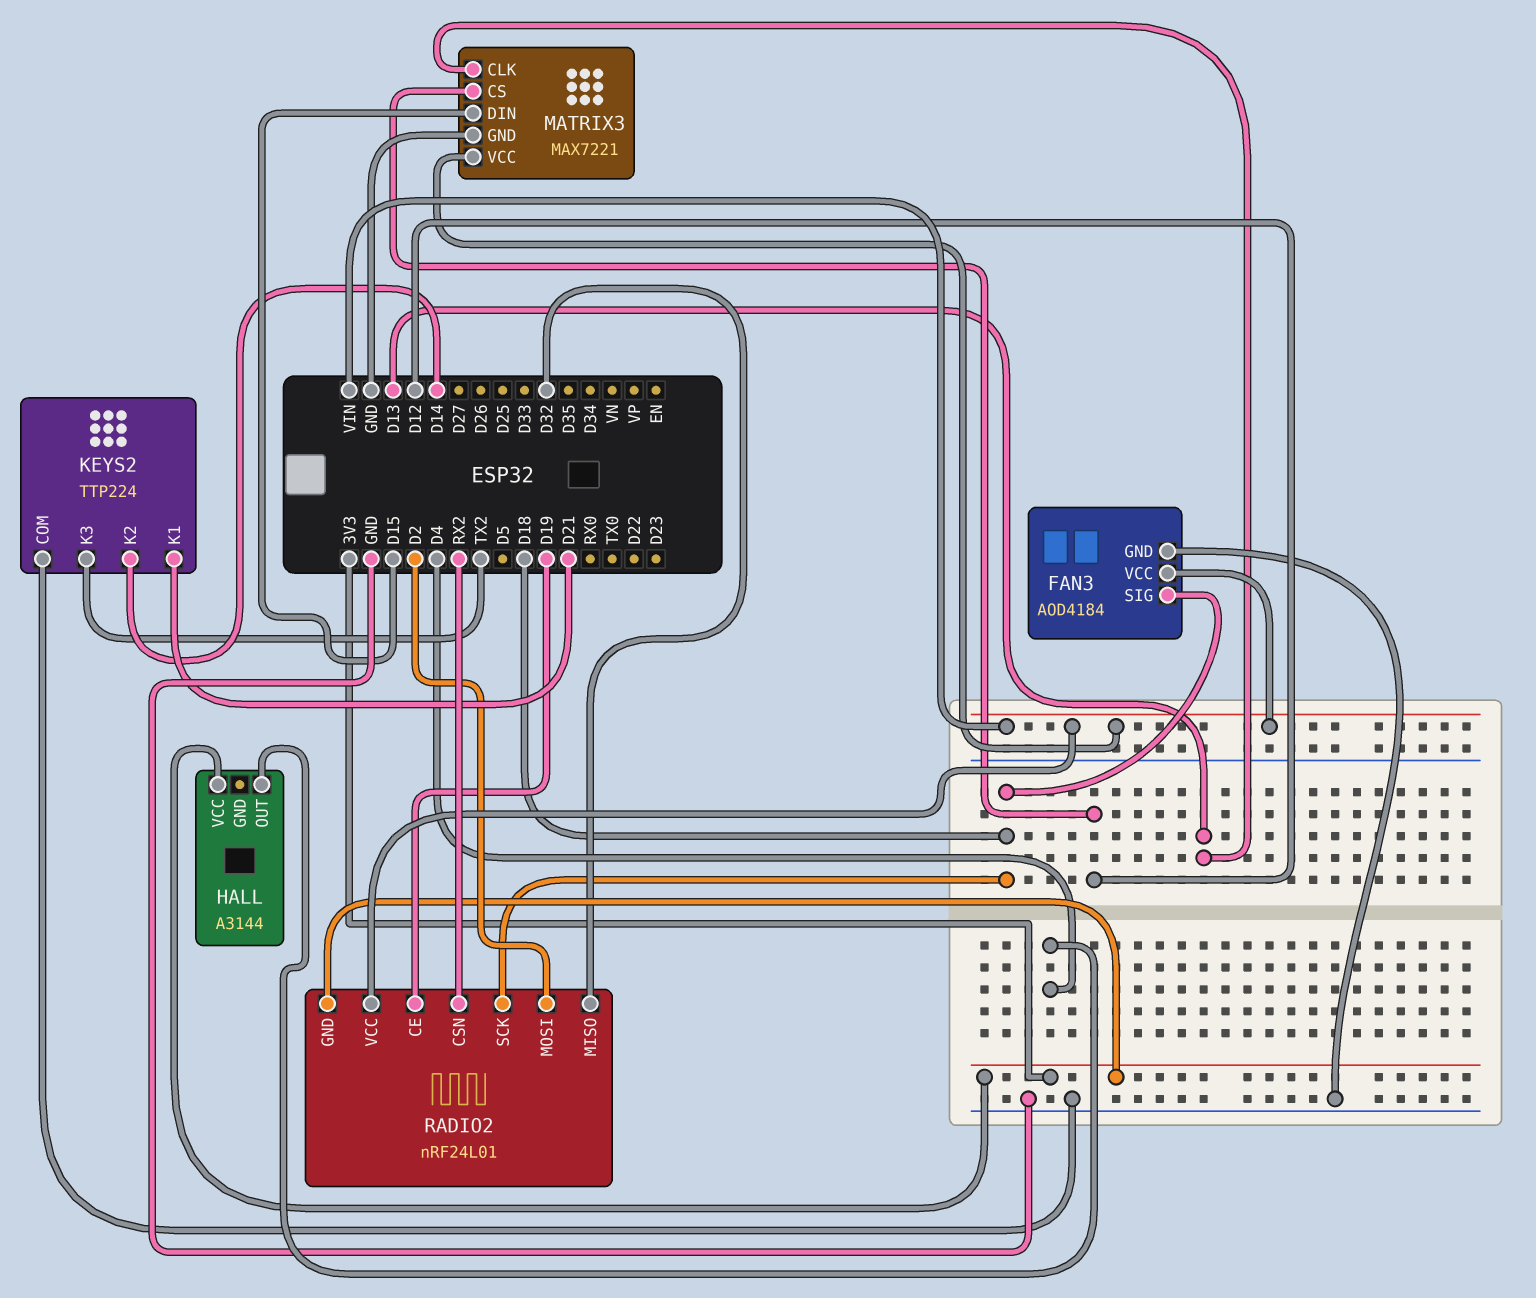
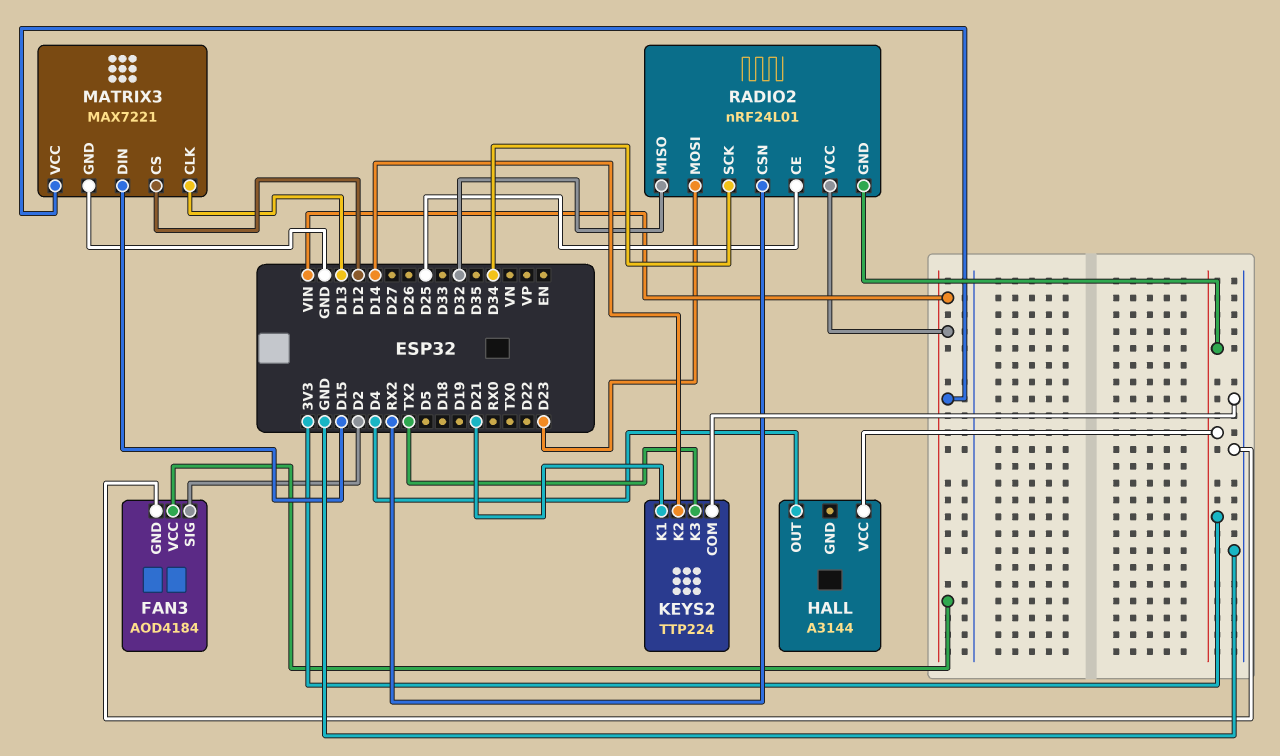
FAN3 pin SIG: D18 -> D2
RADIO2 pin CE: D19 -> D25
RADIO2 pin MOSI: D2 -> D23
RADIO2 pin SCK: D18 -> D34

